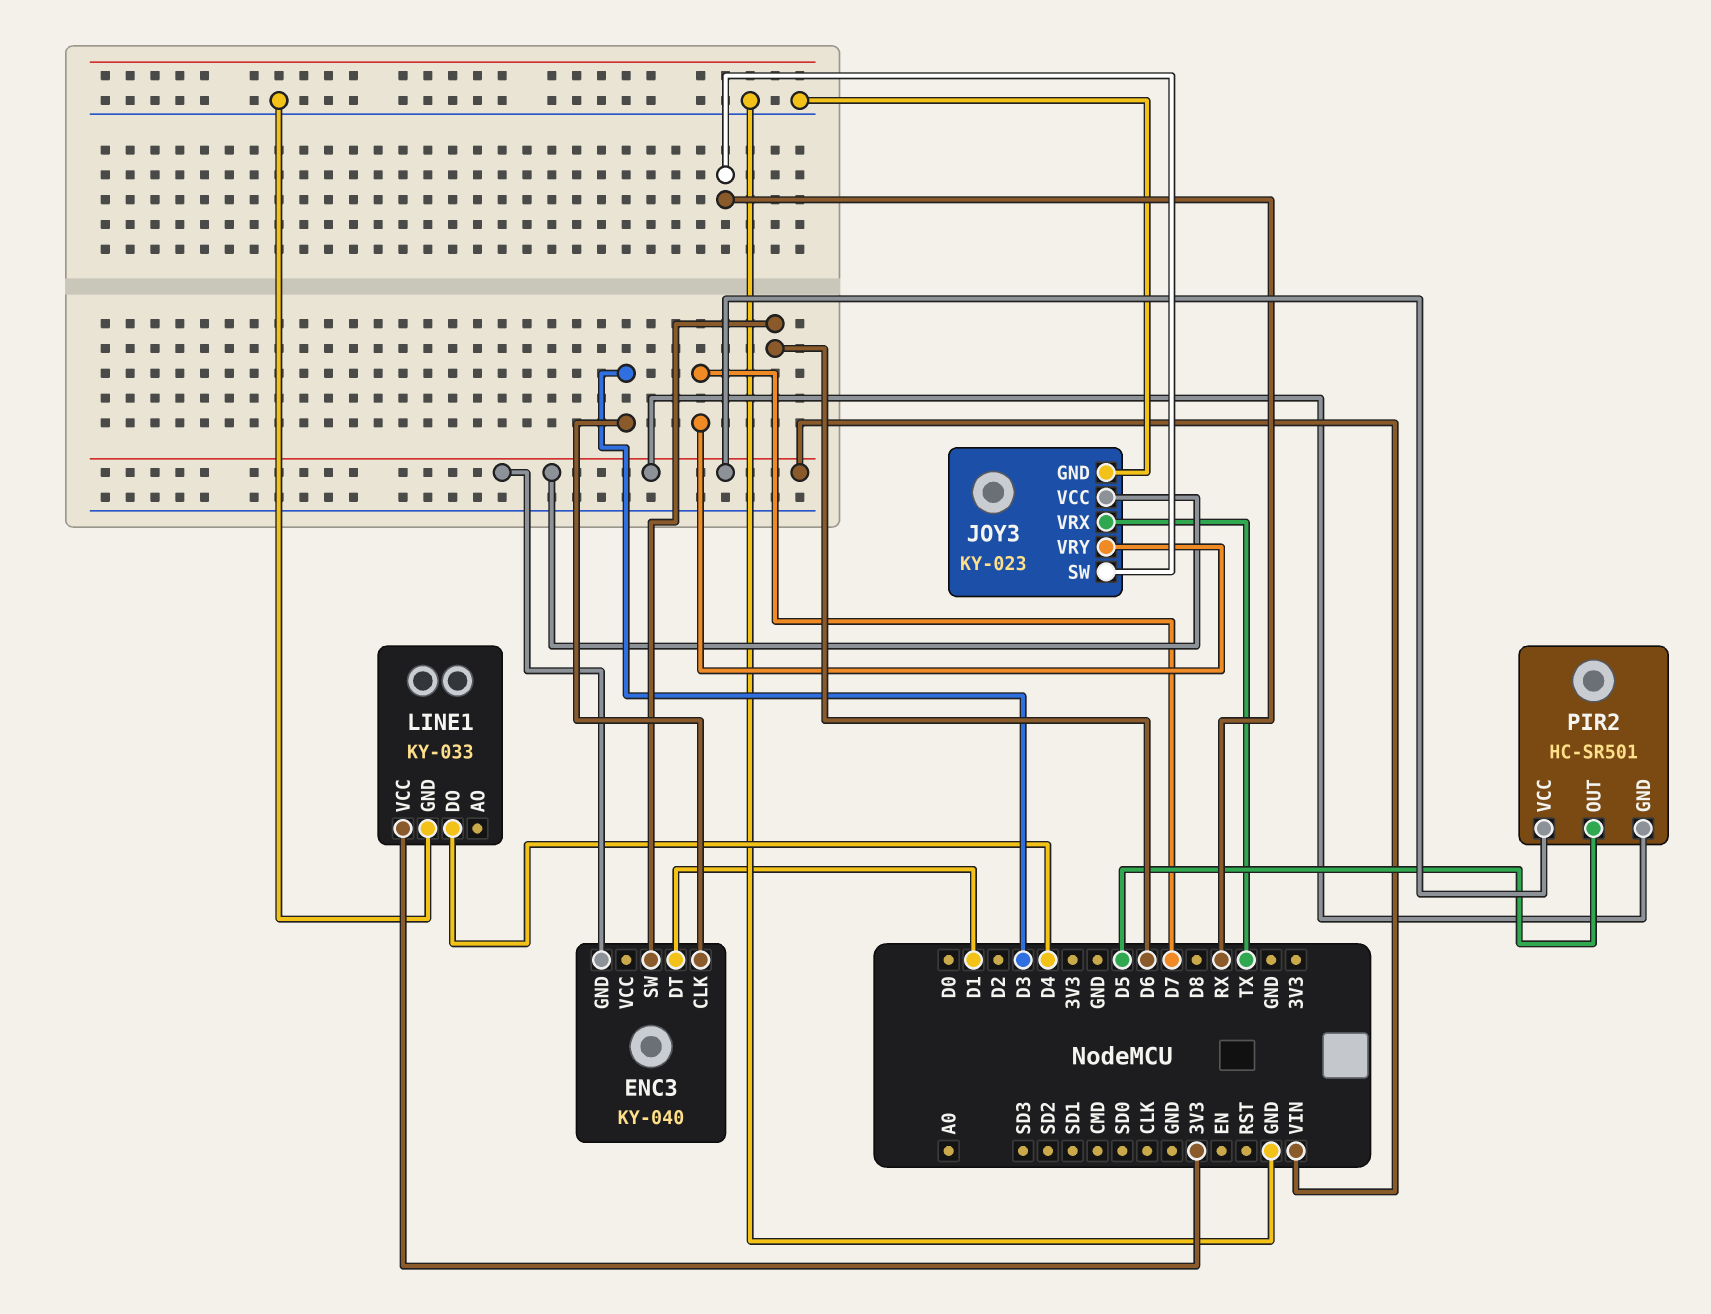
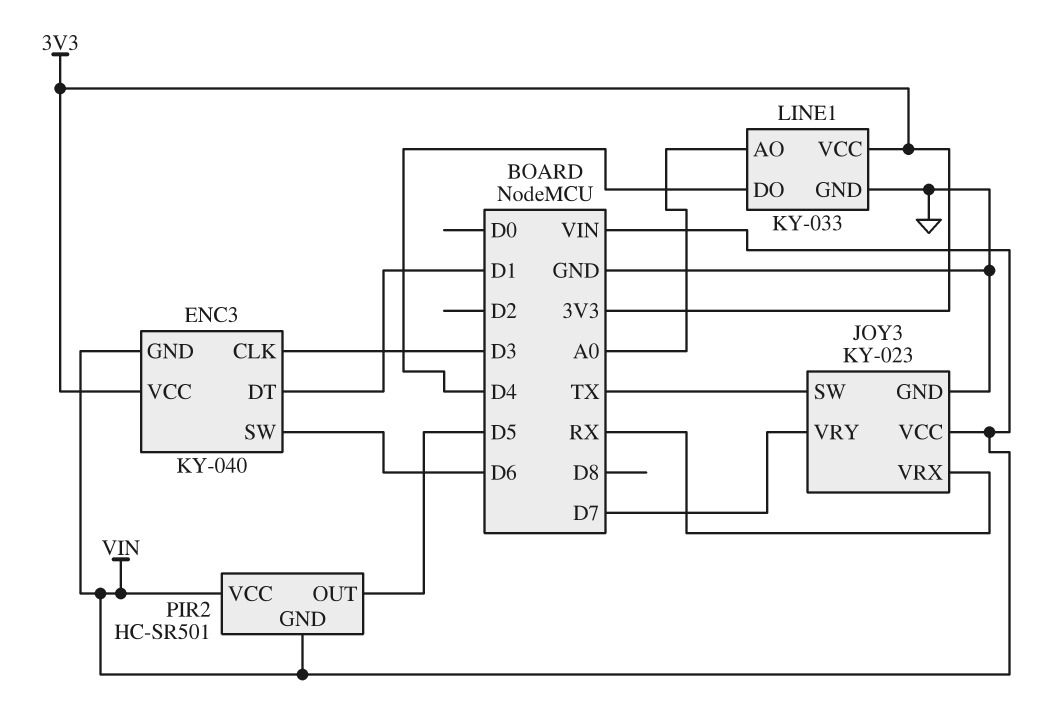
ENC3 pin VCC: none -> 3V3
JOY3 pin SW: RX -> TX
JOY3 pin VRX: TX -> RX
LINE1 pin AO: none -> A0

